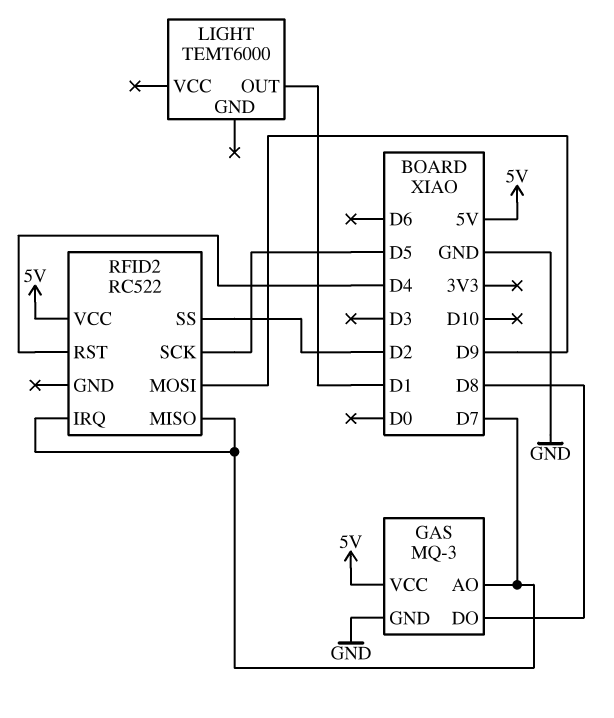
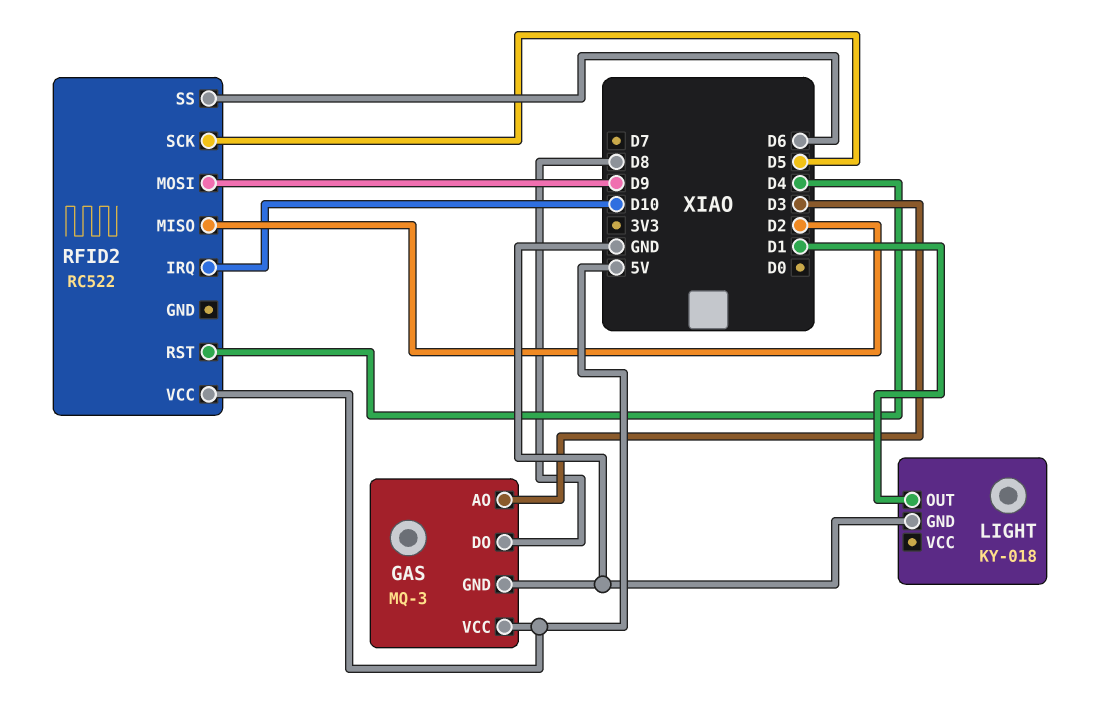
GAS pin AO: D7 -> D3
LIGHT: TEMT6000 -> KY-018
LIGHT pin GND: none -> GND
RFID2 pin IRQ: D7 -> D10
RFID2 pin MISO: D7 -> D2
RFID2 pin SS: D2 -> D6

